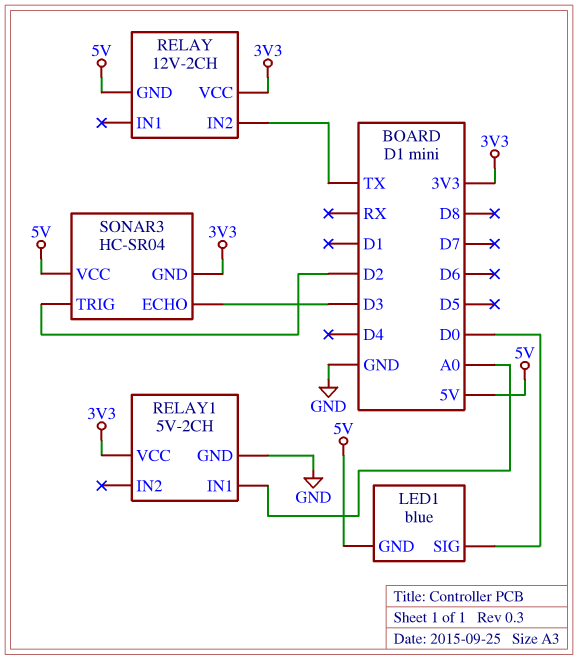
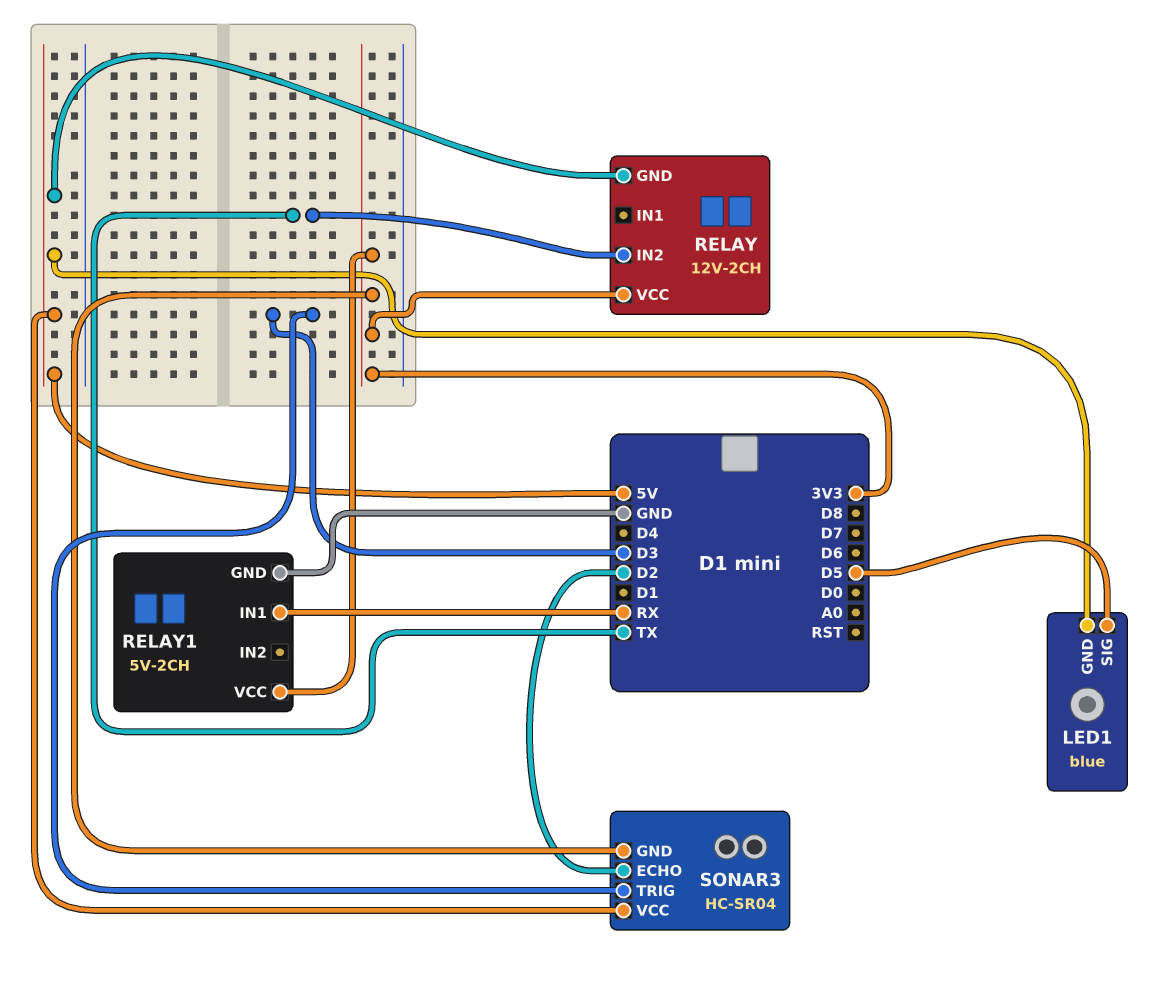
LED1 pin SIG: D0 -> D5
RELAY1 pin IN1: A0 -> RX
SONAR3 pin ECHO: D3 -> D2
SONAR3 pin TRIG: D2 -> D3

